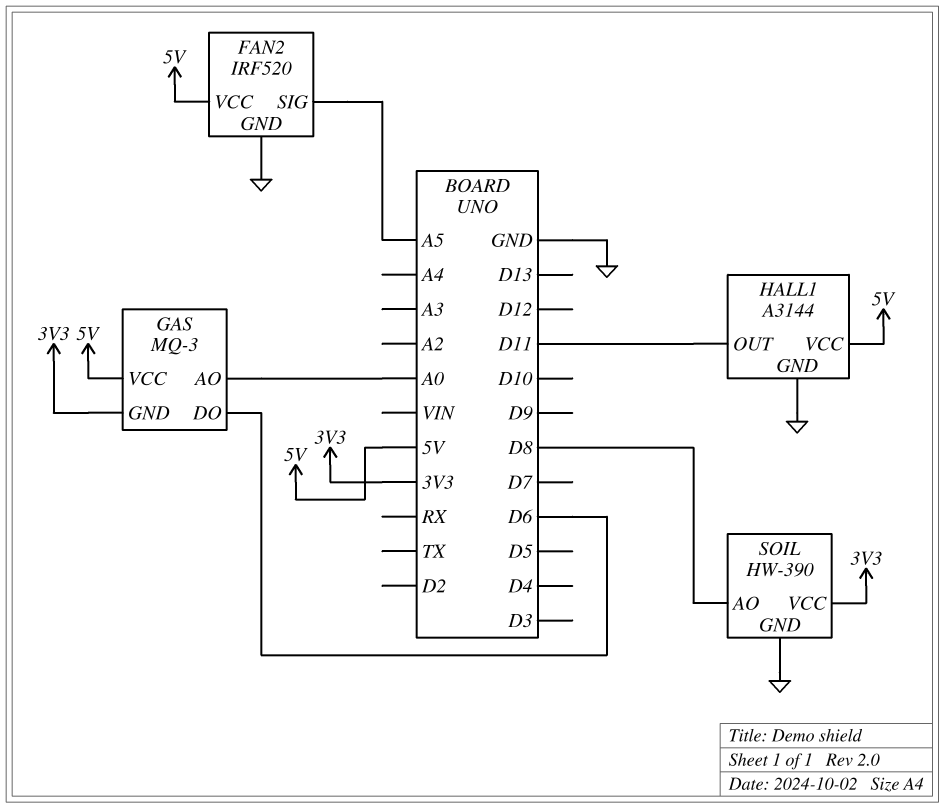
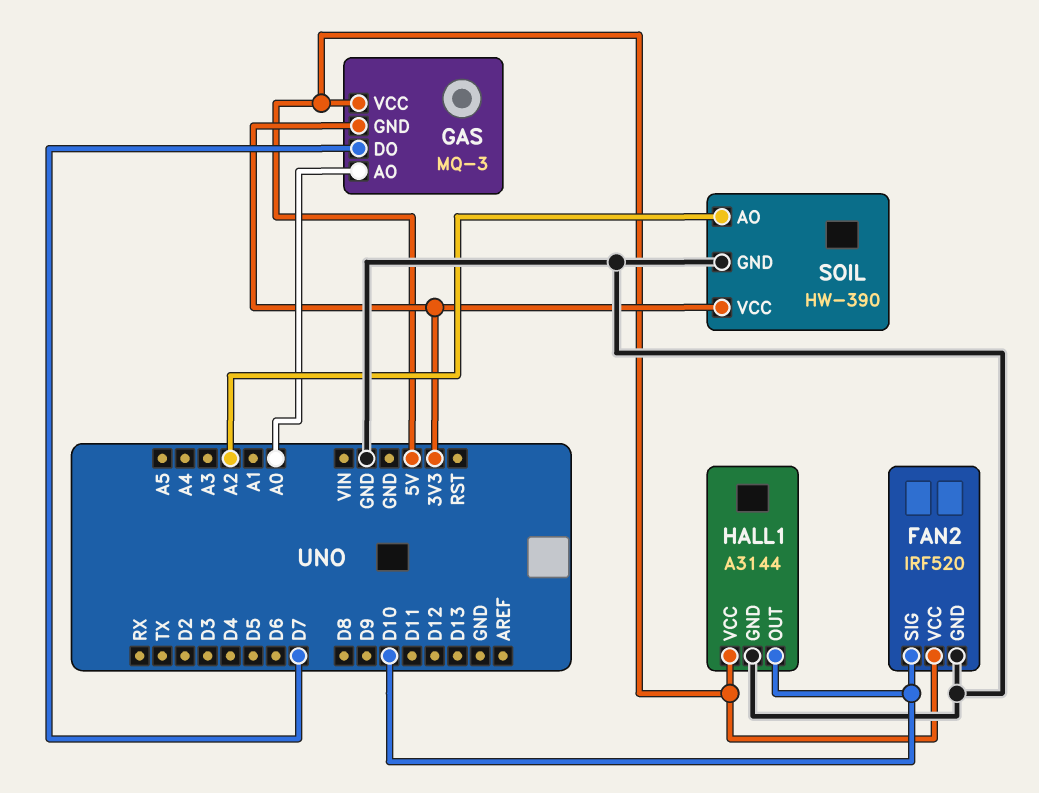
FAN2 pin SIG: A5 -> D10
GAS pin DO: D6 -> D7
HALL1 pin OUT: D11 -> D10
SOIL pin AO: D8 -> A2

